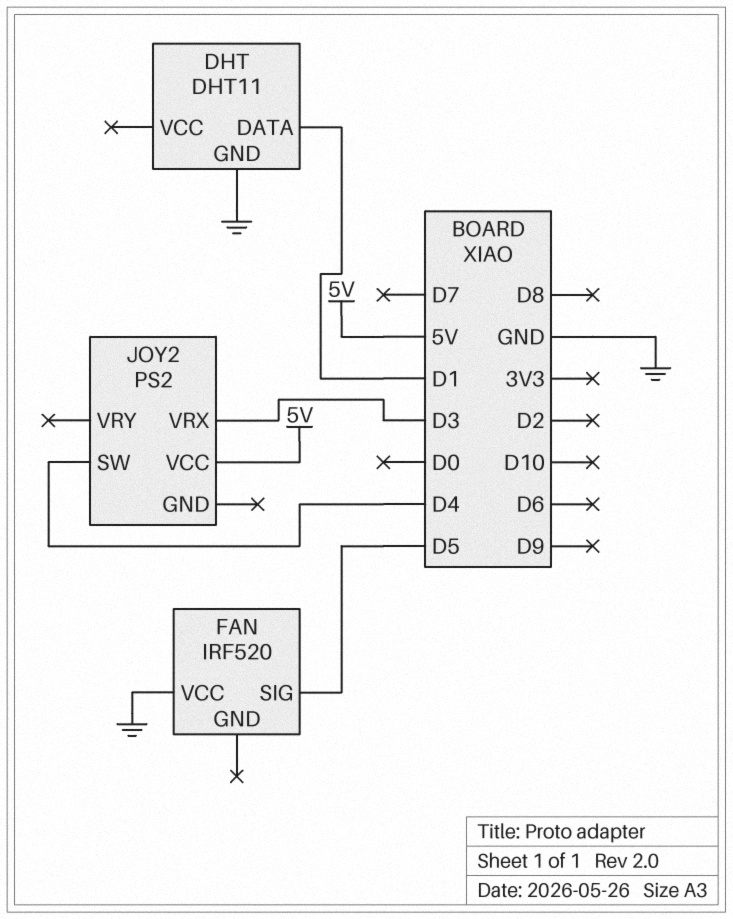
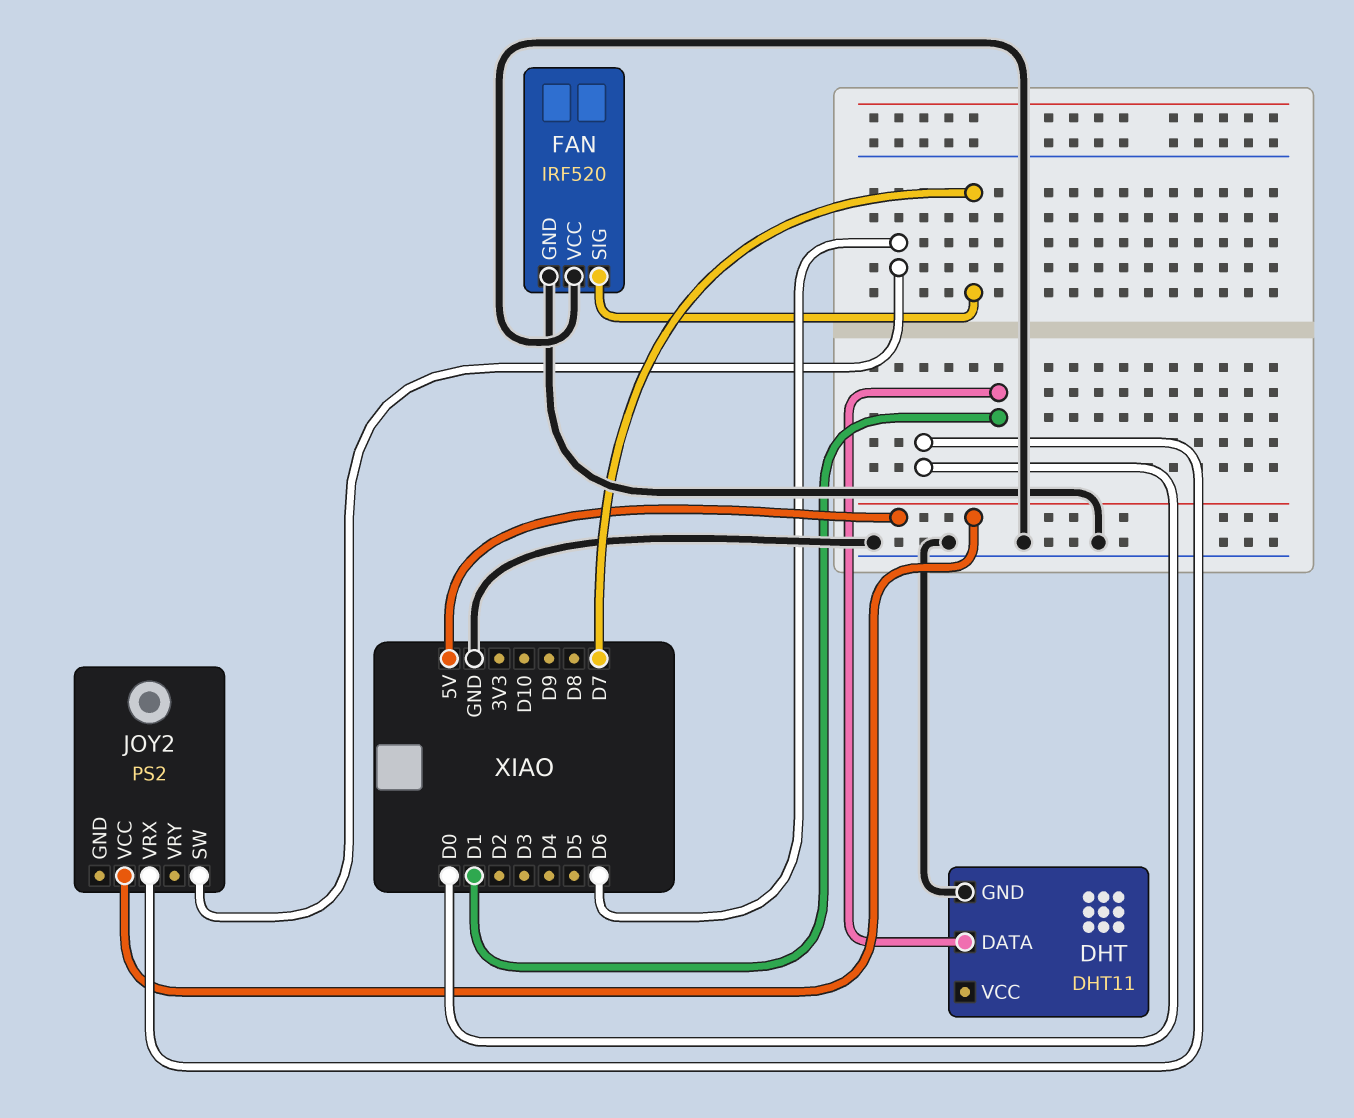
FAN pin GND: none -> GND
FAN pin SIG: D5 -> D7
JOY2 pin SW: D4 -> D6
JOY2 pin VRX: D3 -> D0

